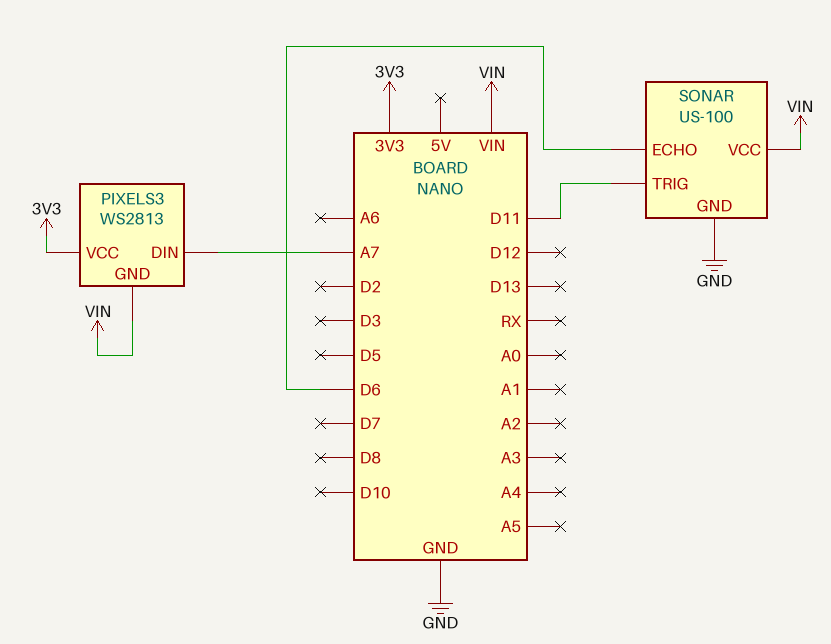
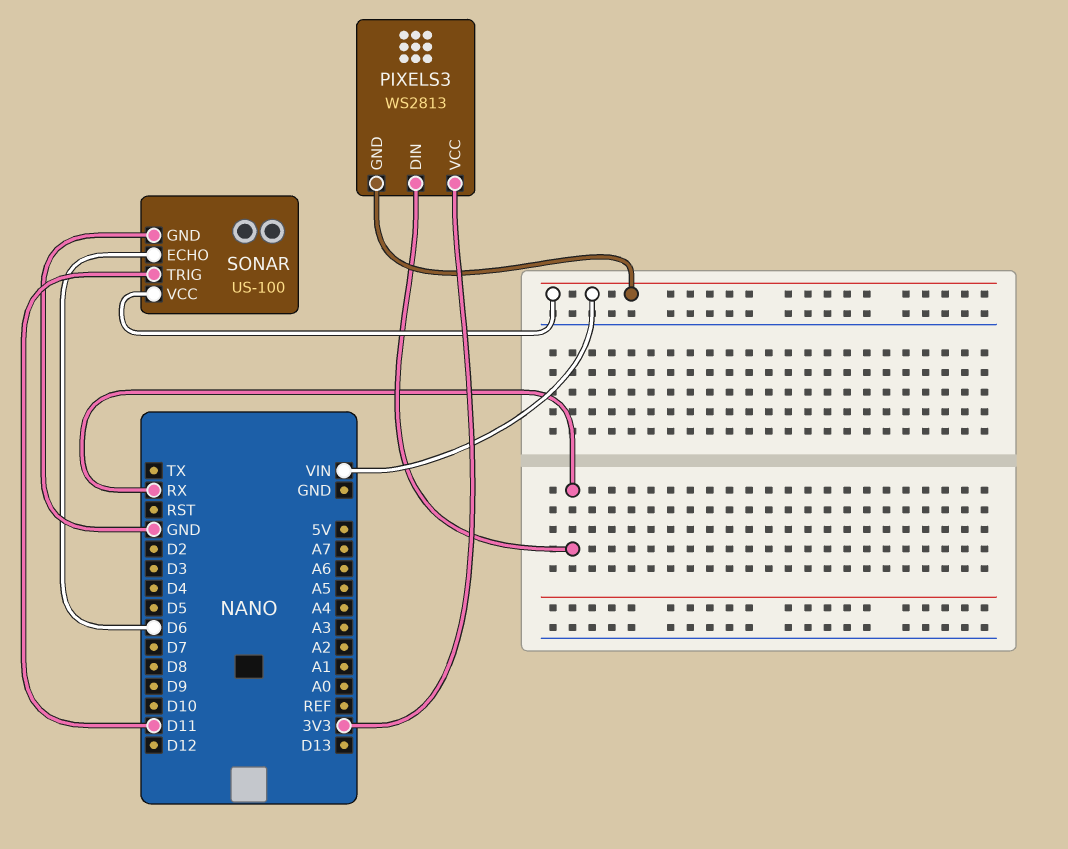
PIXELS3 pin DIN: A7 -> RX

